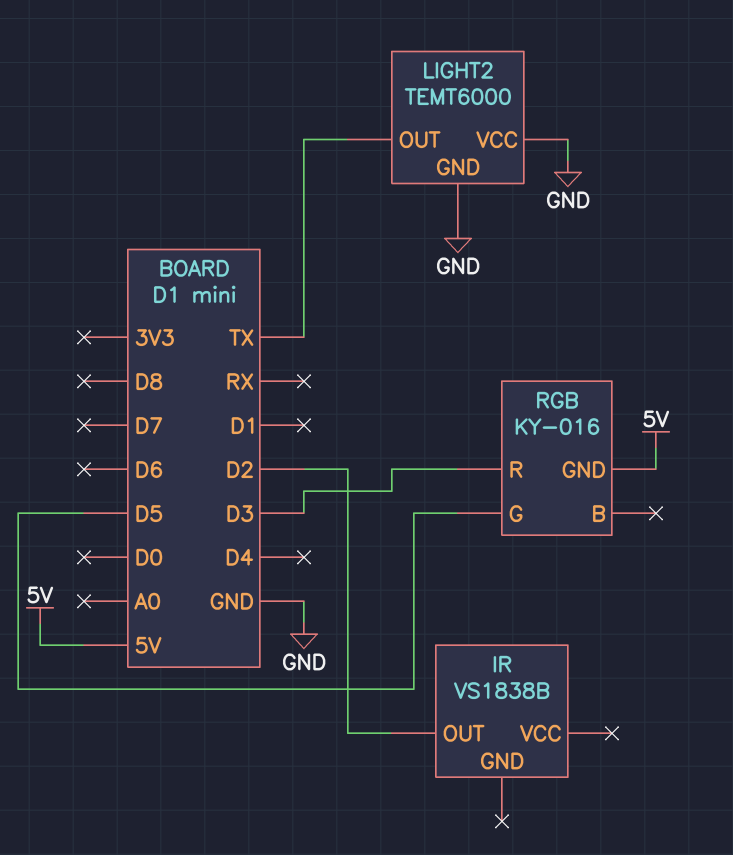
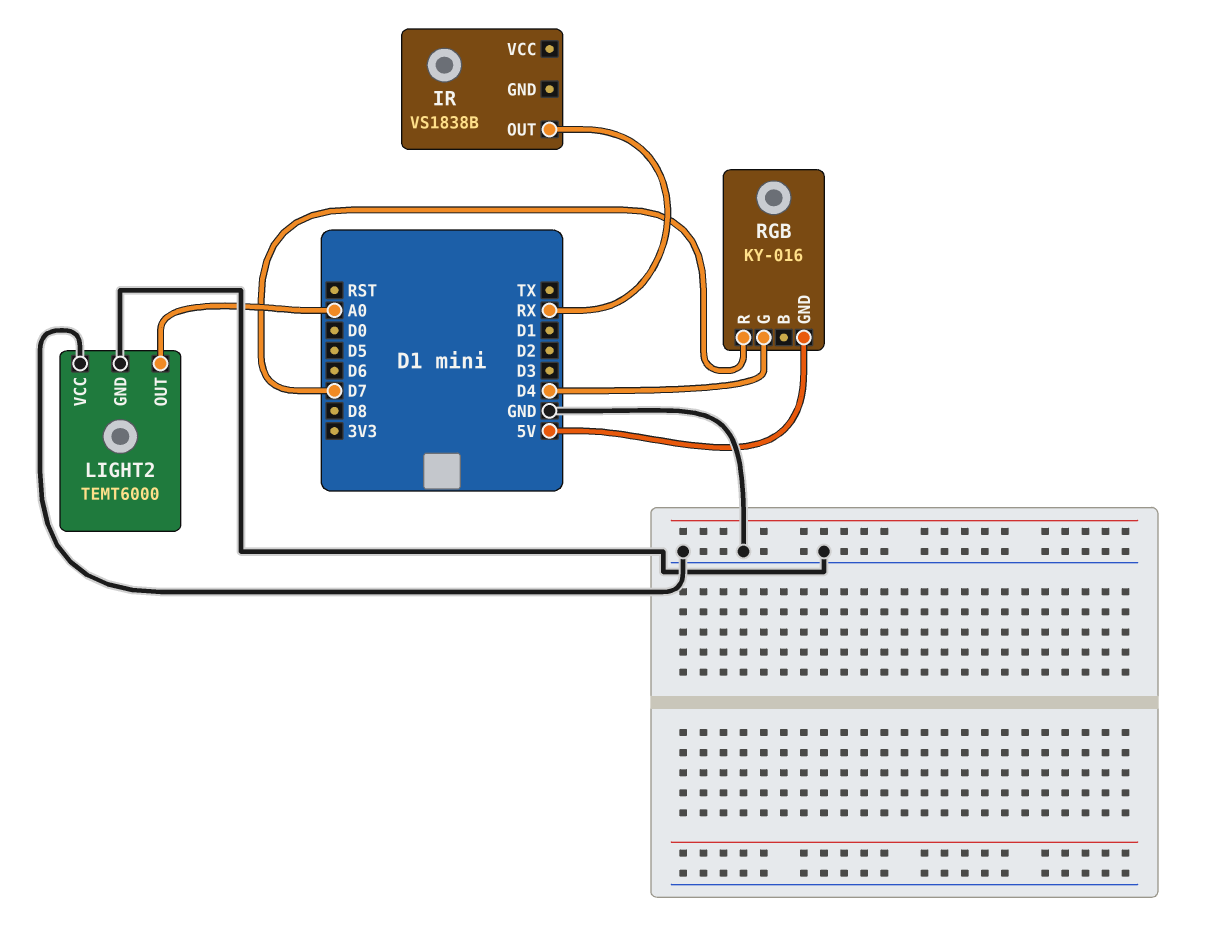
IR pin OUT: D2 -> RX
LIGHT2 pin OUT: TX -> A0
RGB pin G: D5 -> D4
RGB pin R: D3 -> D7

